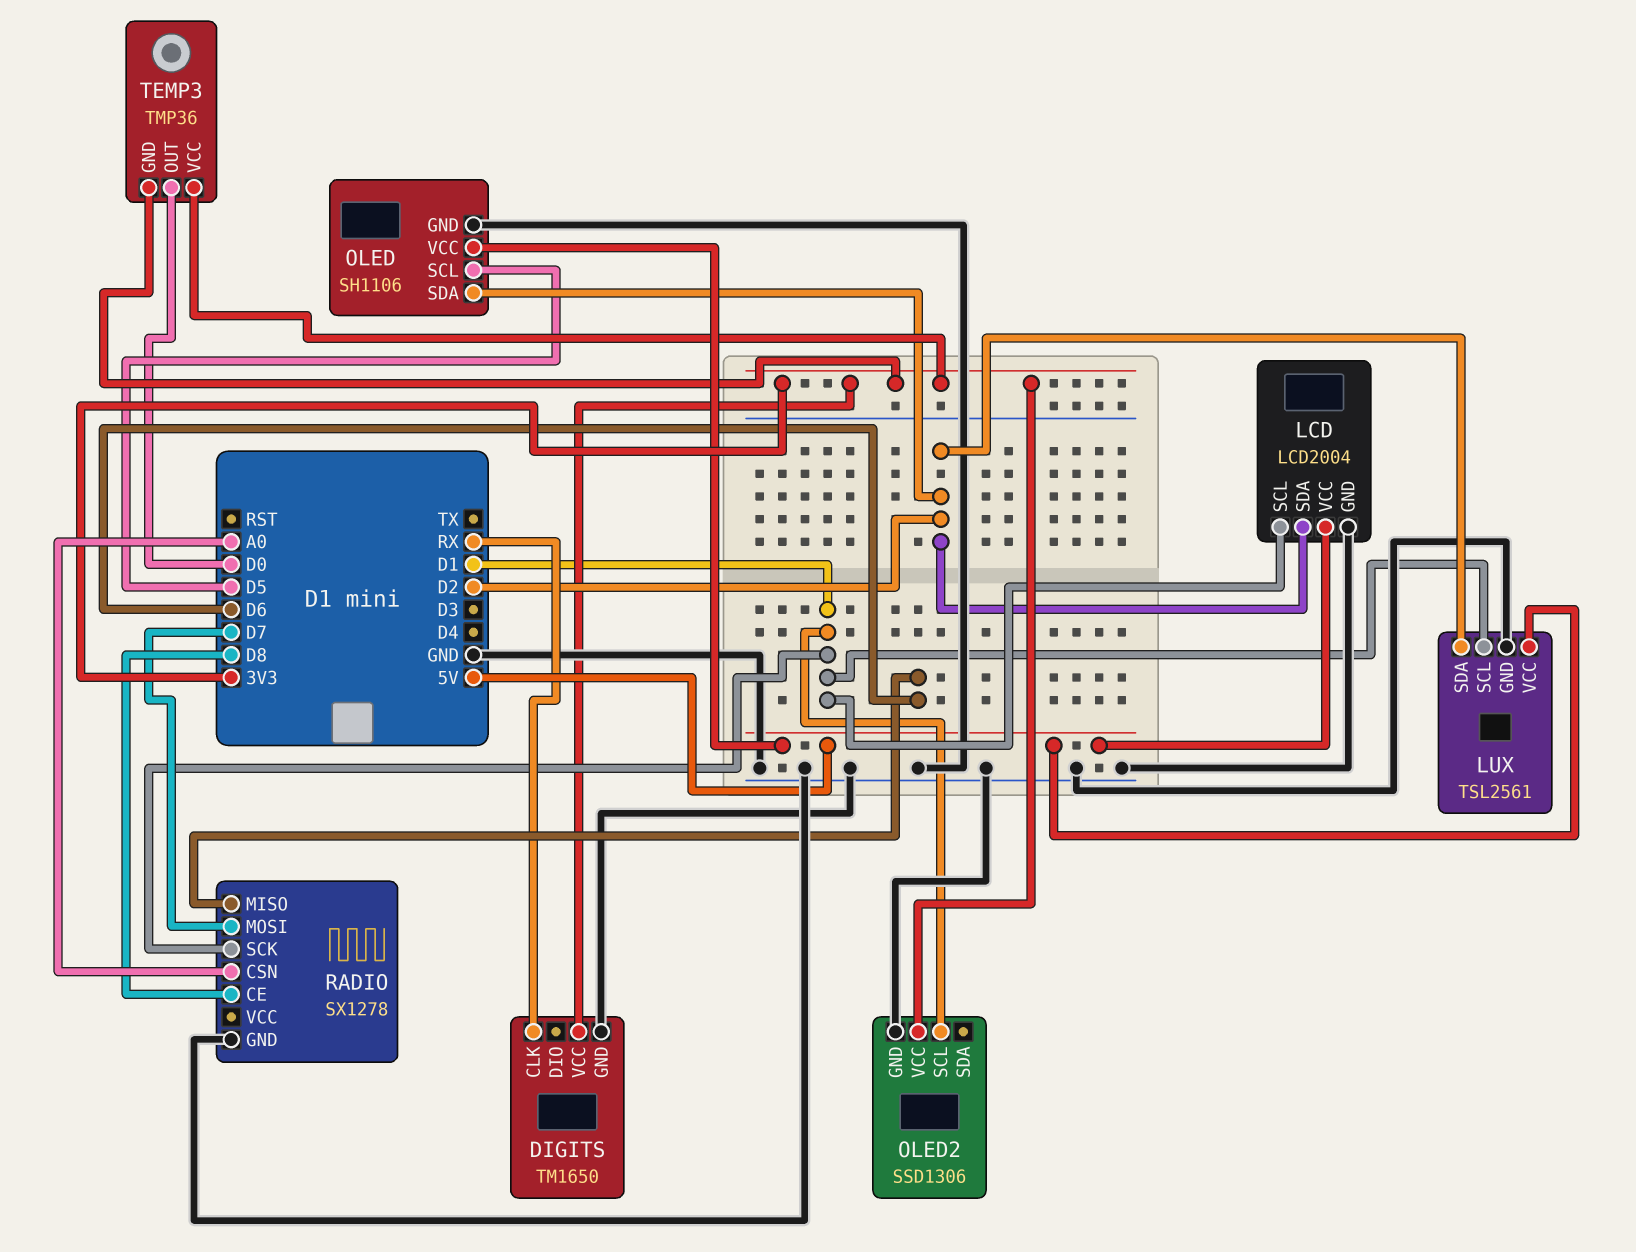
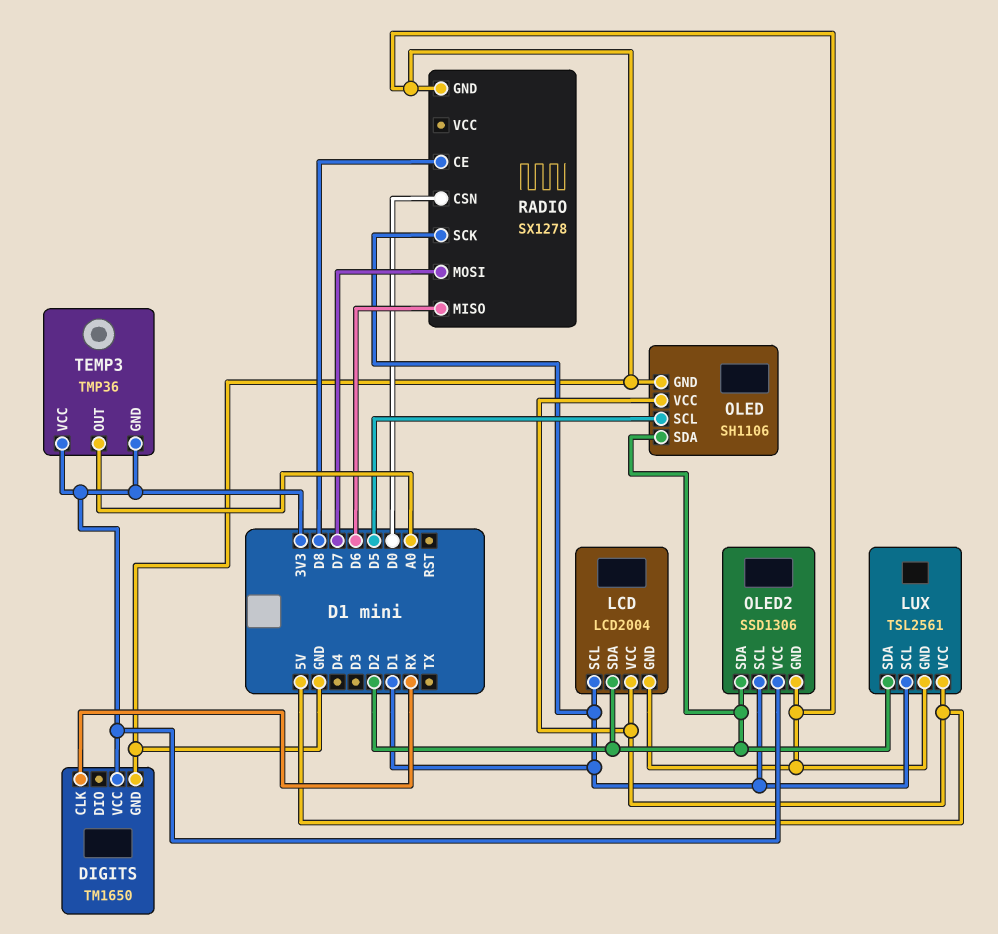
OLED2 pin SDA: none -> D2
RADIO pin CSN: A0 -> D0
TEMP3 pin OUT: D0 -> A0

